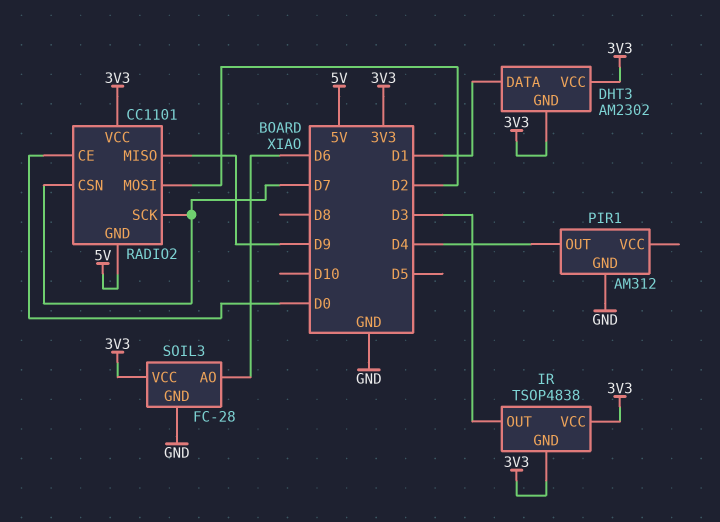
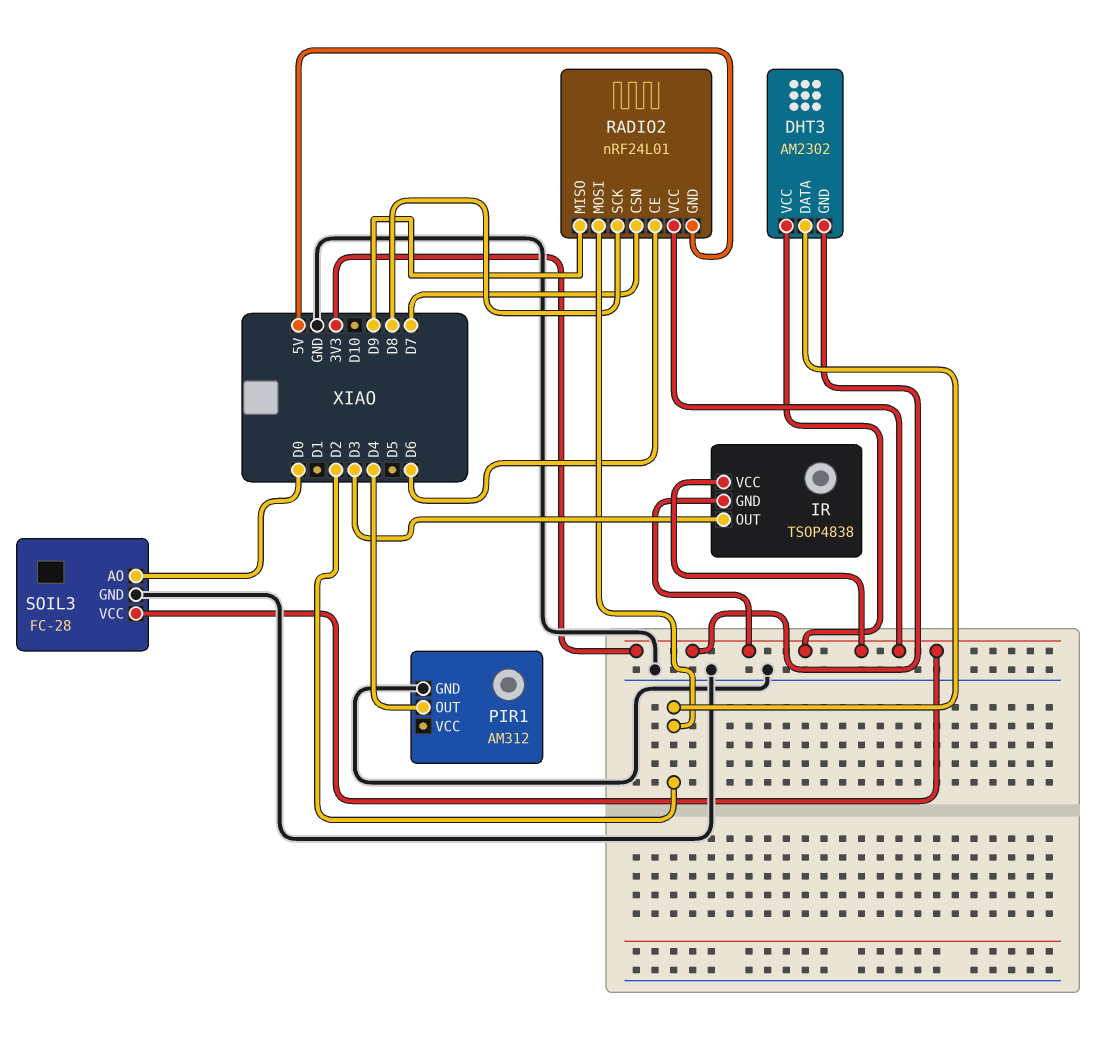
DHT3 pin DATA: D1 -> D2
RADIO2: CC1101 -> nRF24L01
RADIO2 pin CE: D0 -> D6
RADIO2 pin SCK: D7 -> D8
SOIL3 pin AO: D6 -> D0

